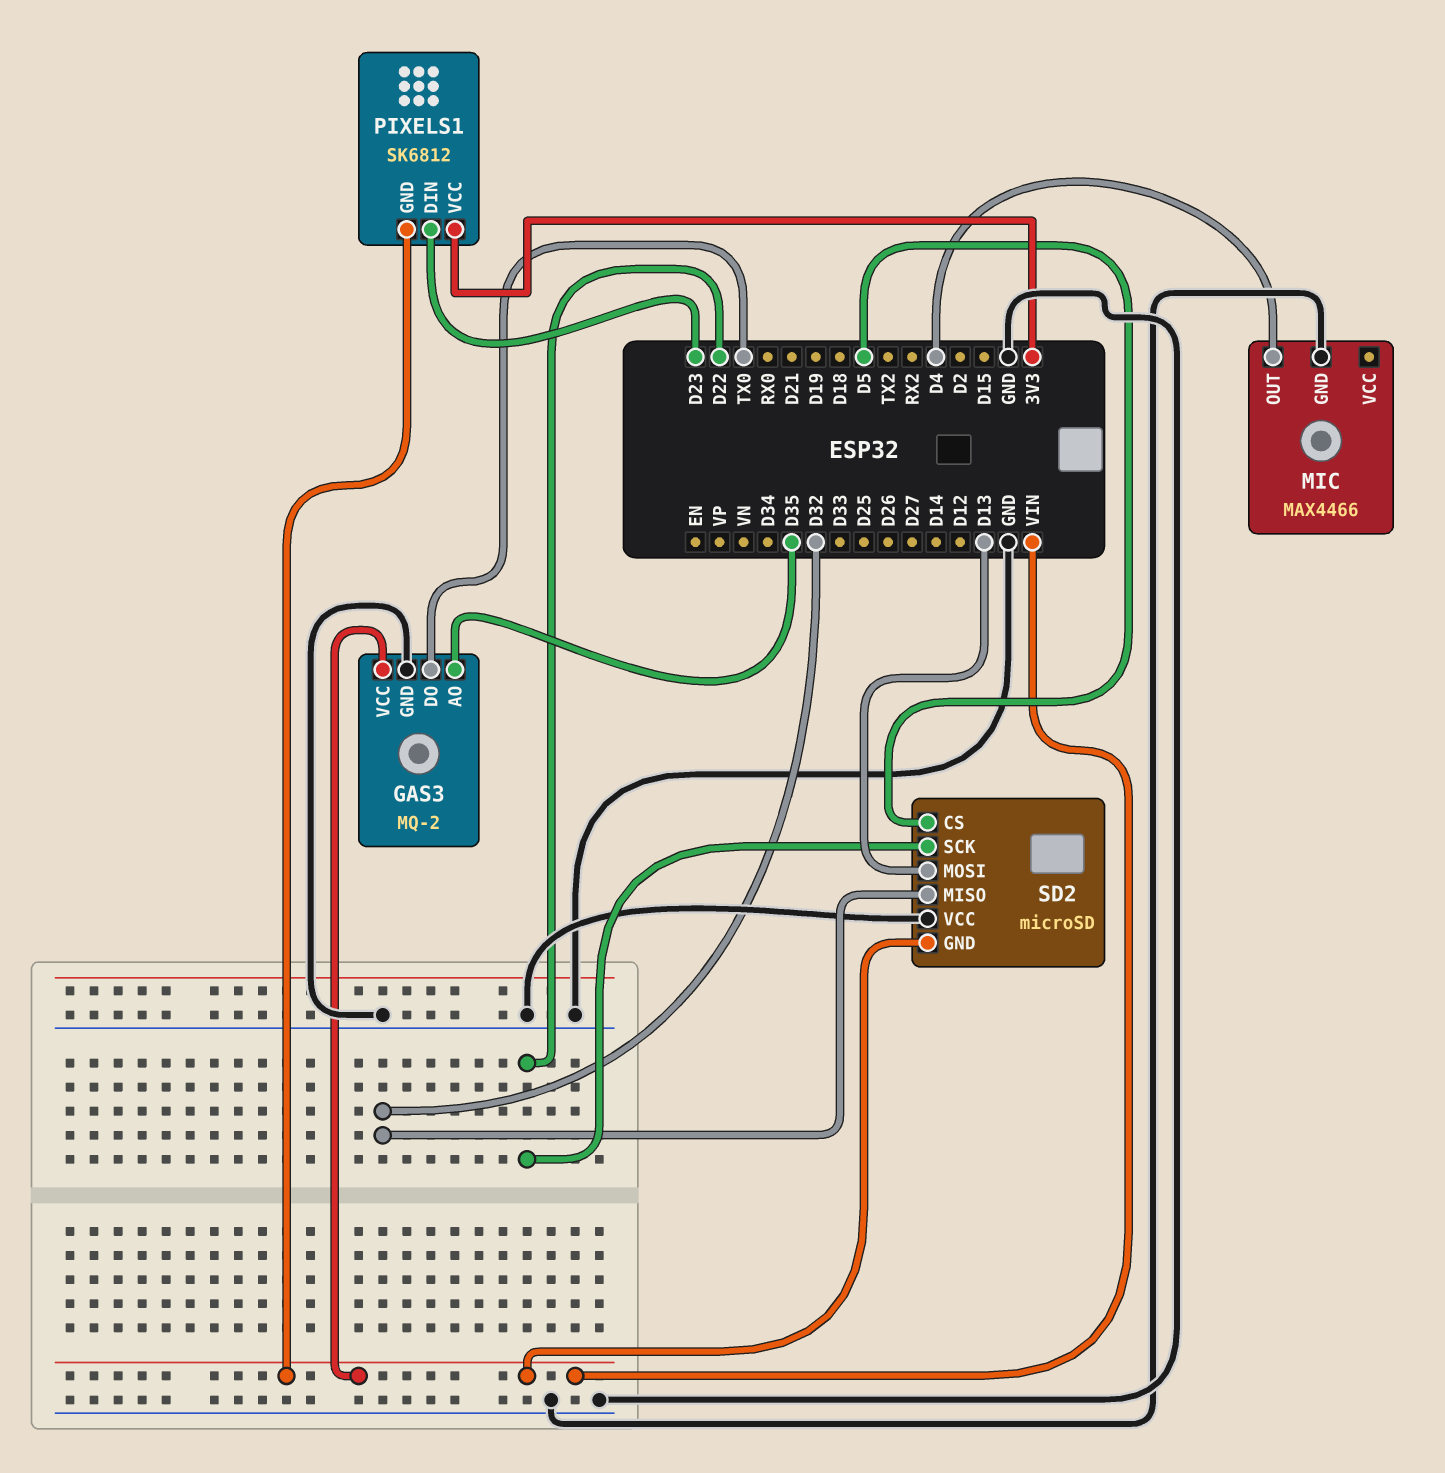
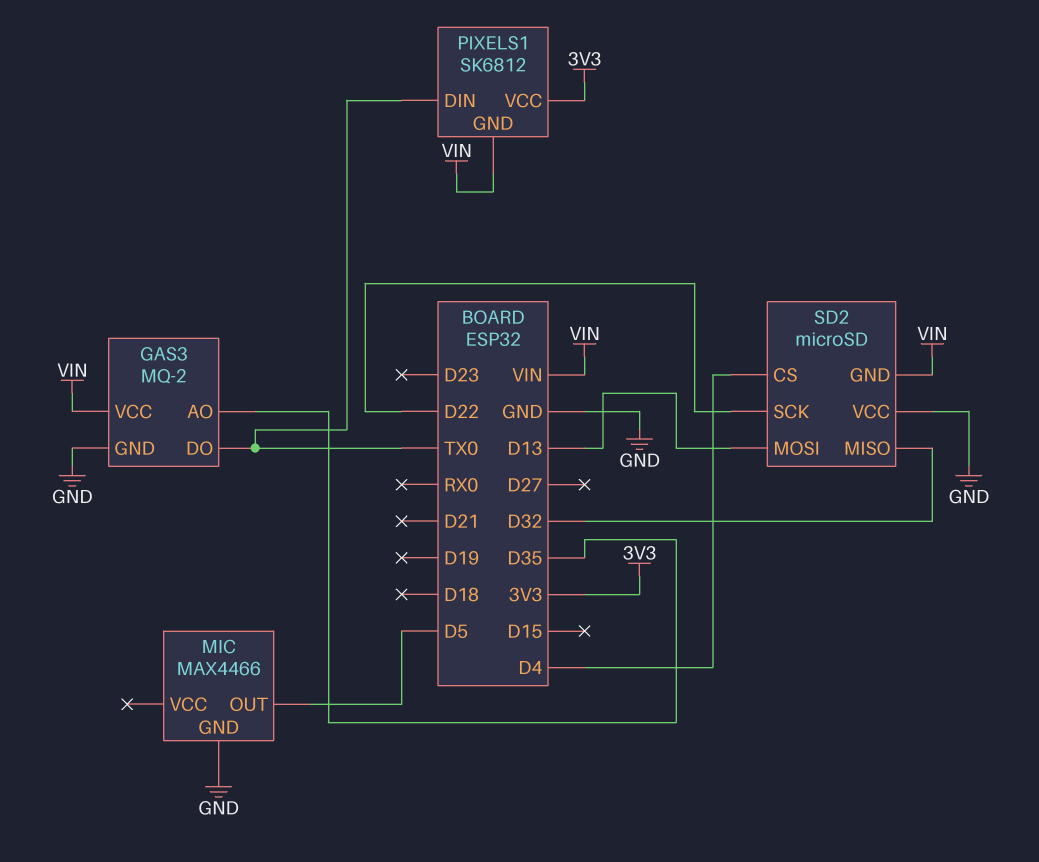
MIC pin OUT: D4 -> D5
PIXELS1 pin DIN: D23 -> TX0
SD2 pin CS: D5 -> D4

